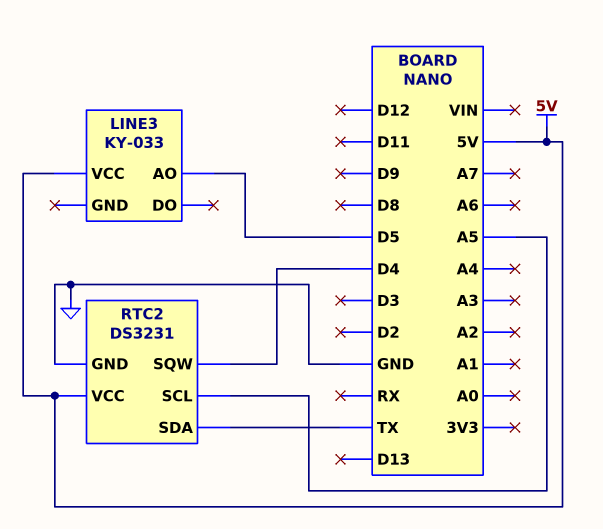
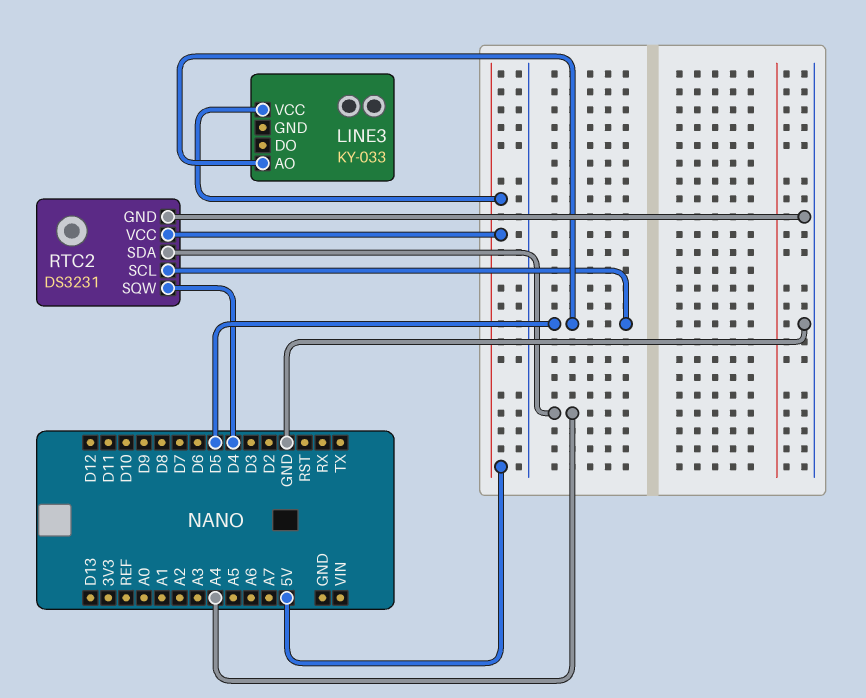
RTC2 pin SCL: A5 -> D5
RTC2 pin SDA: TX -> A4

